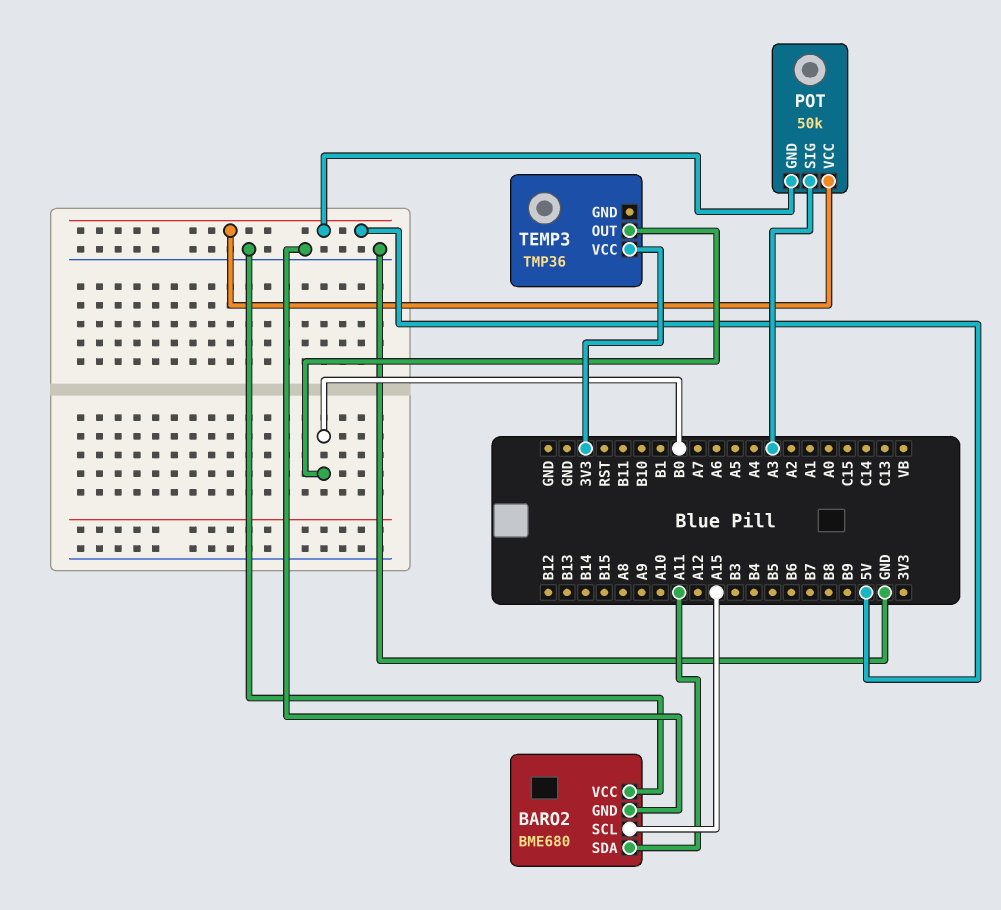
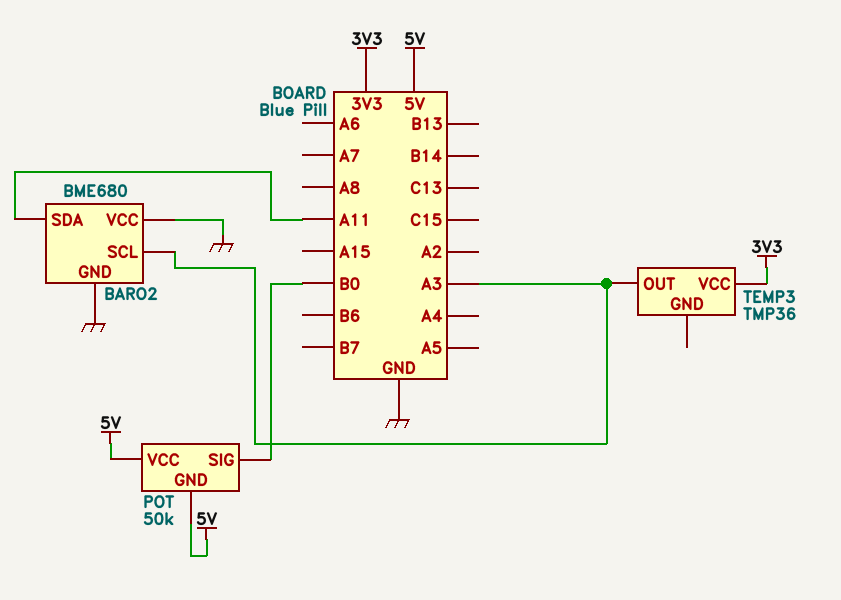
BARO2 pin SCL: A15 -> A3
POT pin SIG: A3 -> B0
TEMP3 pin OUT: B0 -> A3

